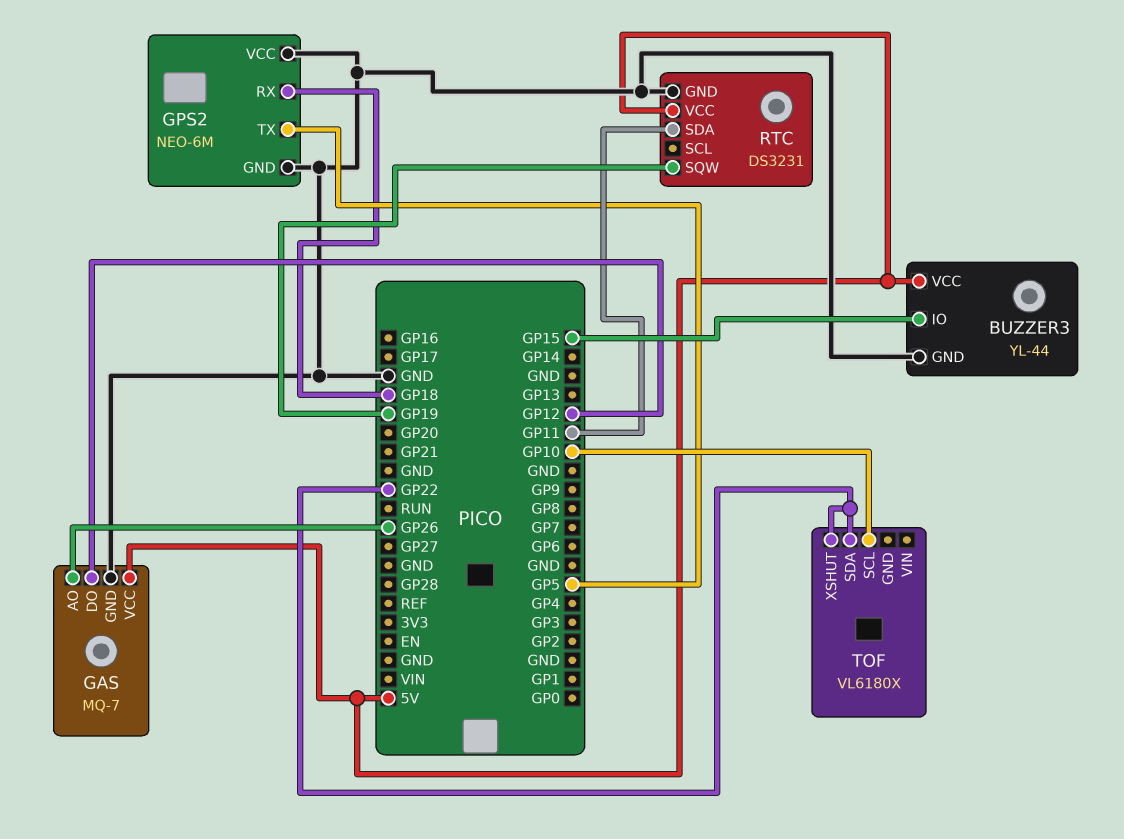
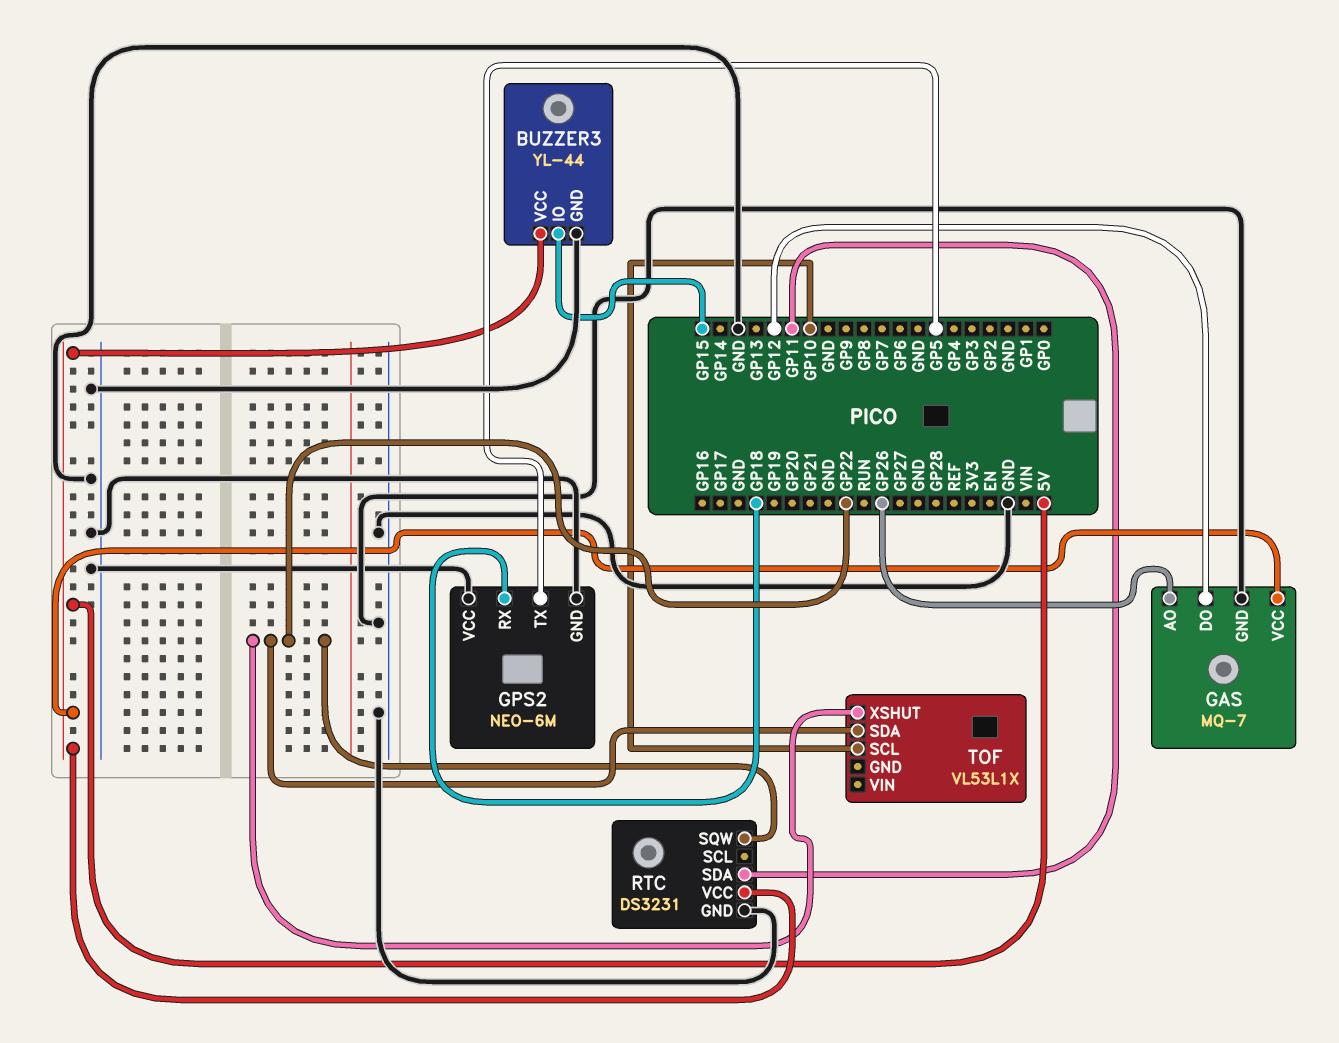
RTC pin SQW: GP19 -> GP22
TOF: VL6180X -> VL53L1X

